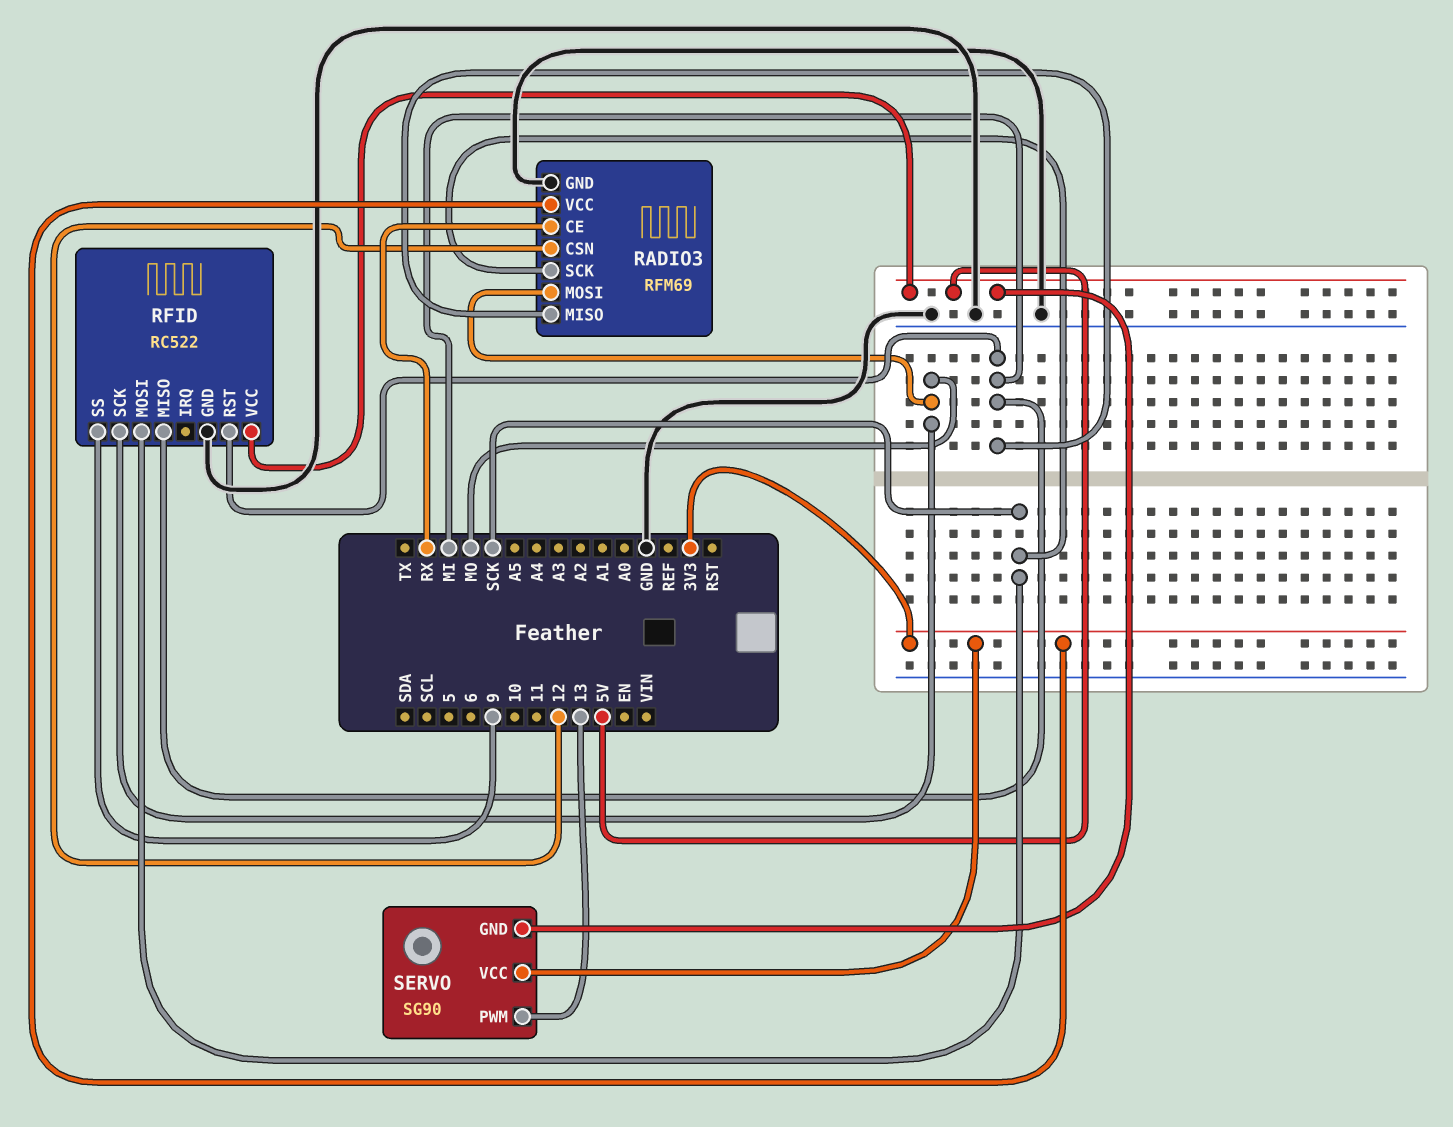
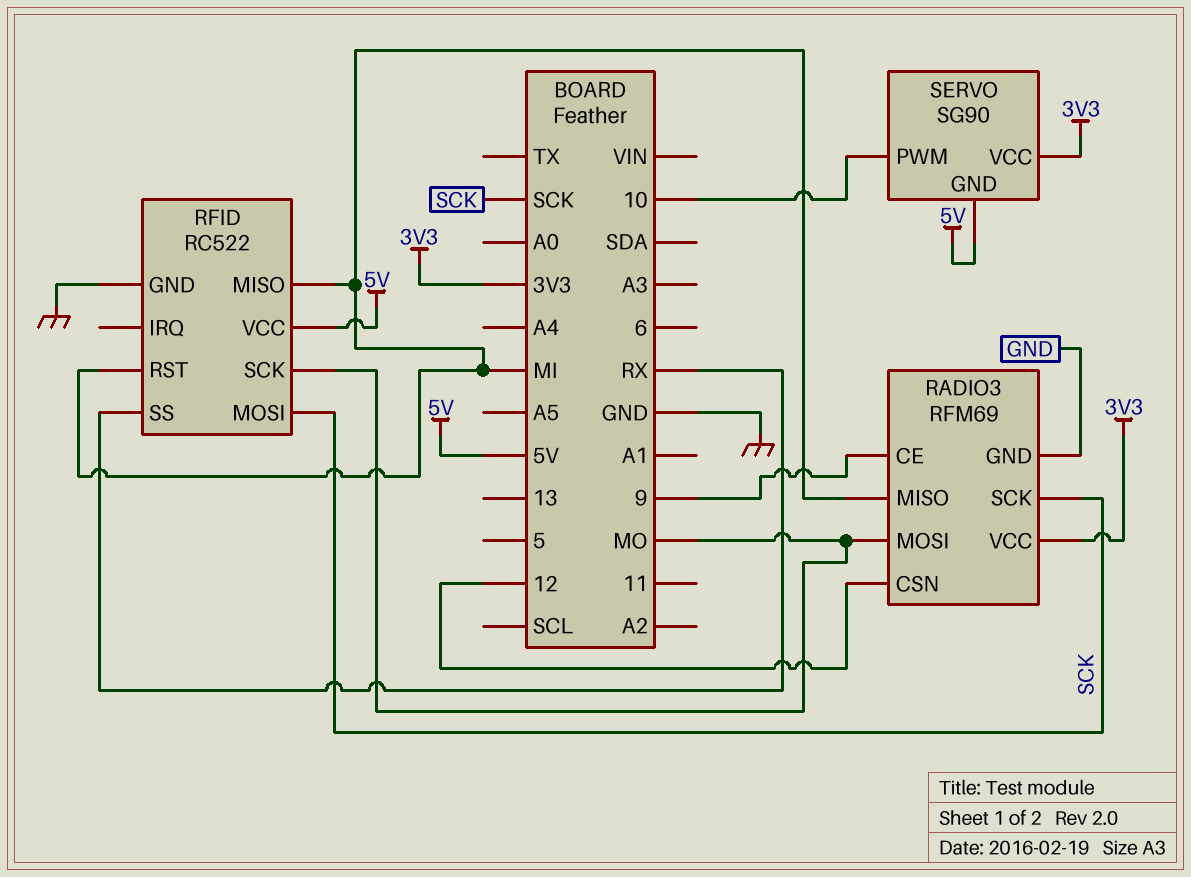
RADIO3 pin CE: RX -> 9
RFID pin SS: 9 -> RX
SERVO pin PWM: 13 -> 10

